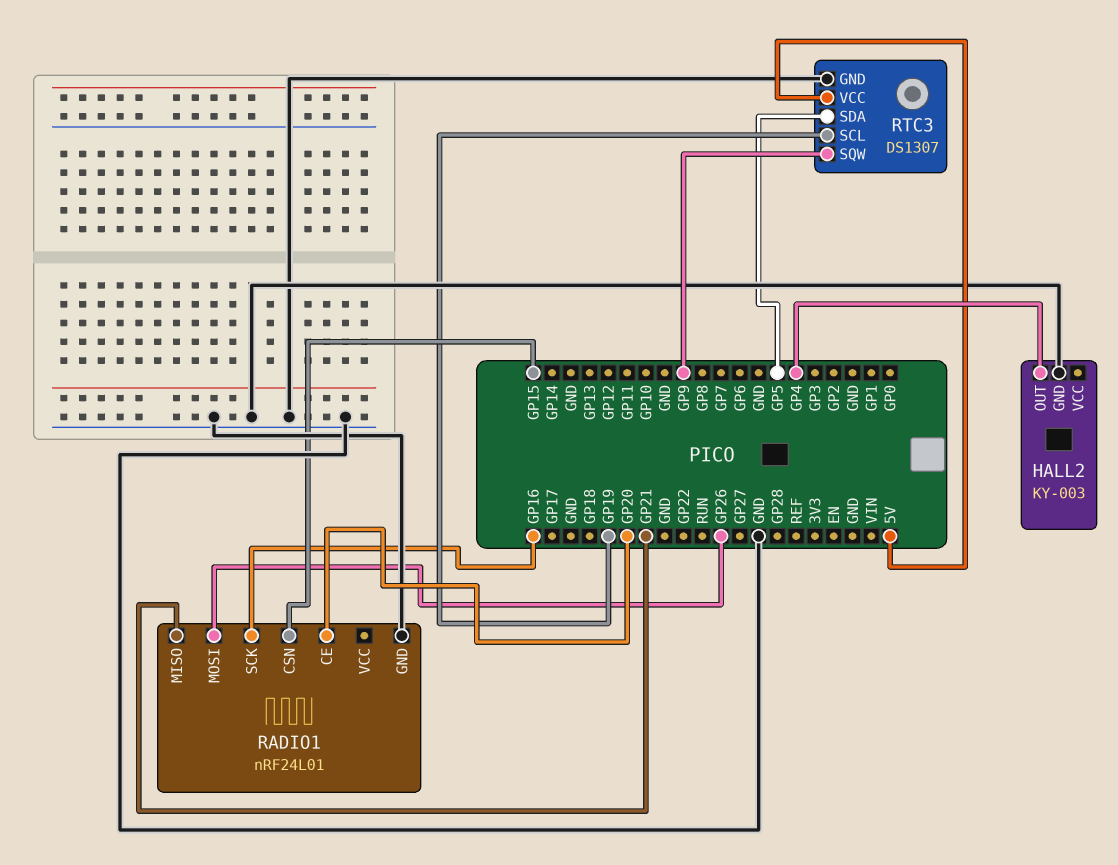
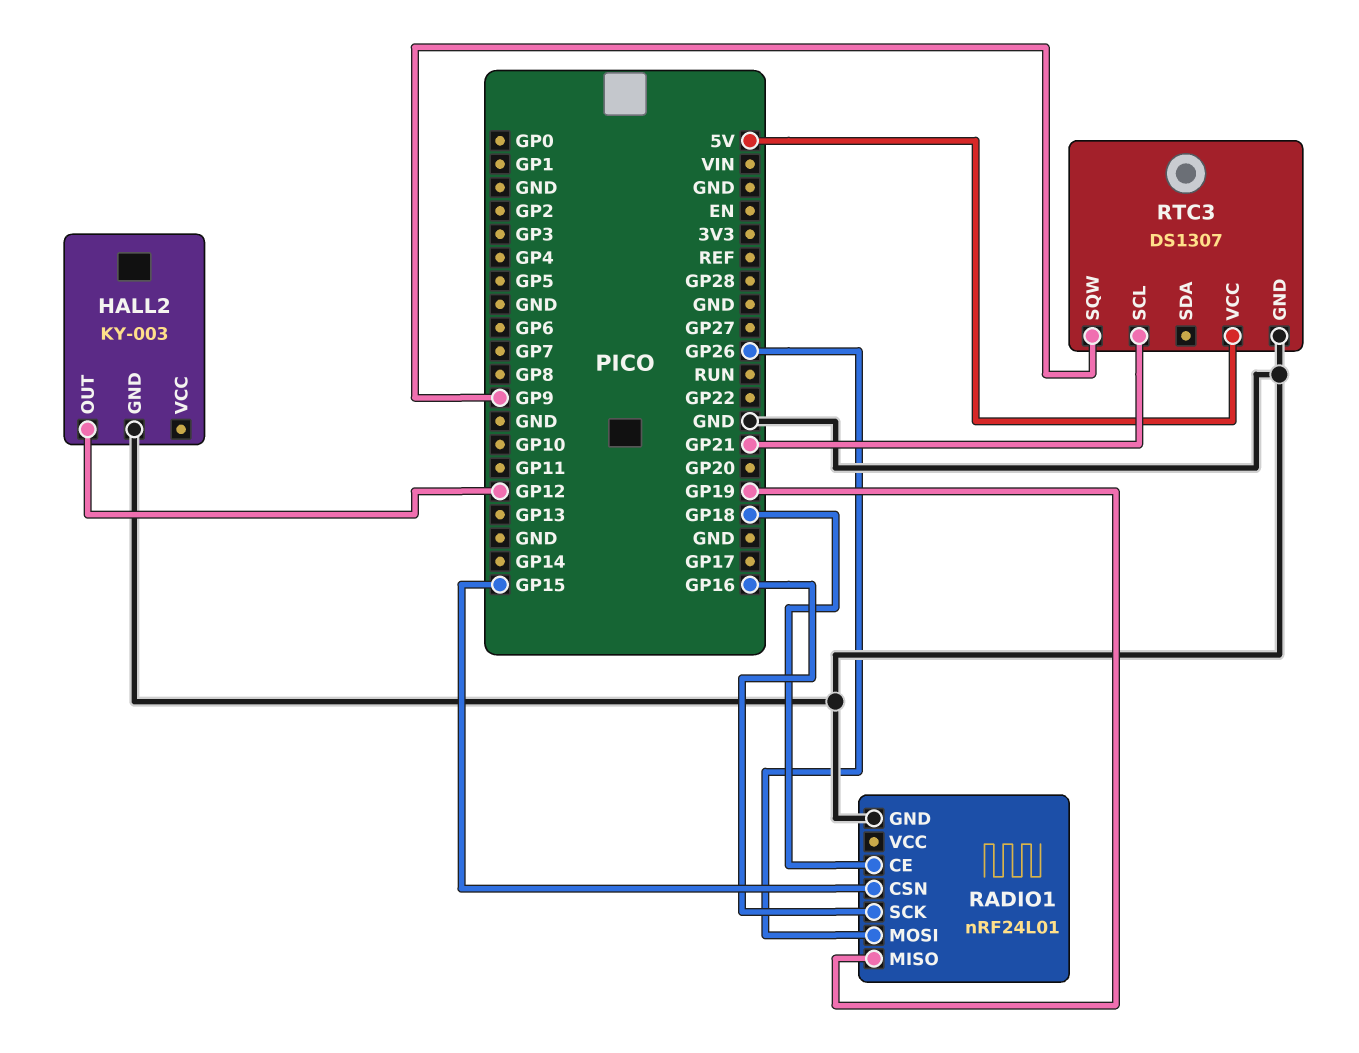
HALL2 pin OUT: GP4 -> GP12
RADIO1 pin CE: GP20 -> GP18
RADIO1 pin MISO: GP21 -> GP19
RTC3 pin SCL: GP19 -> GP21
RTC3 pin SDA: GP5 -> none

